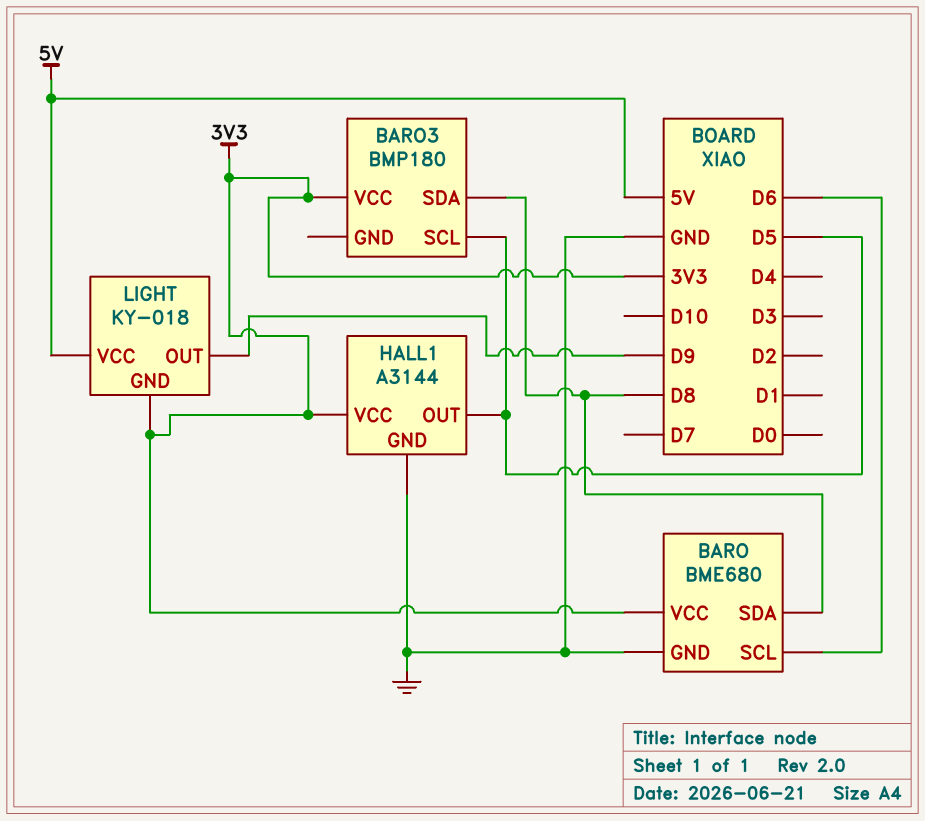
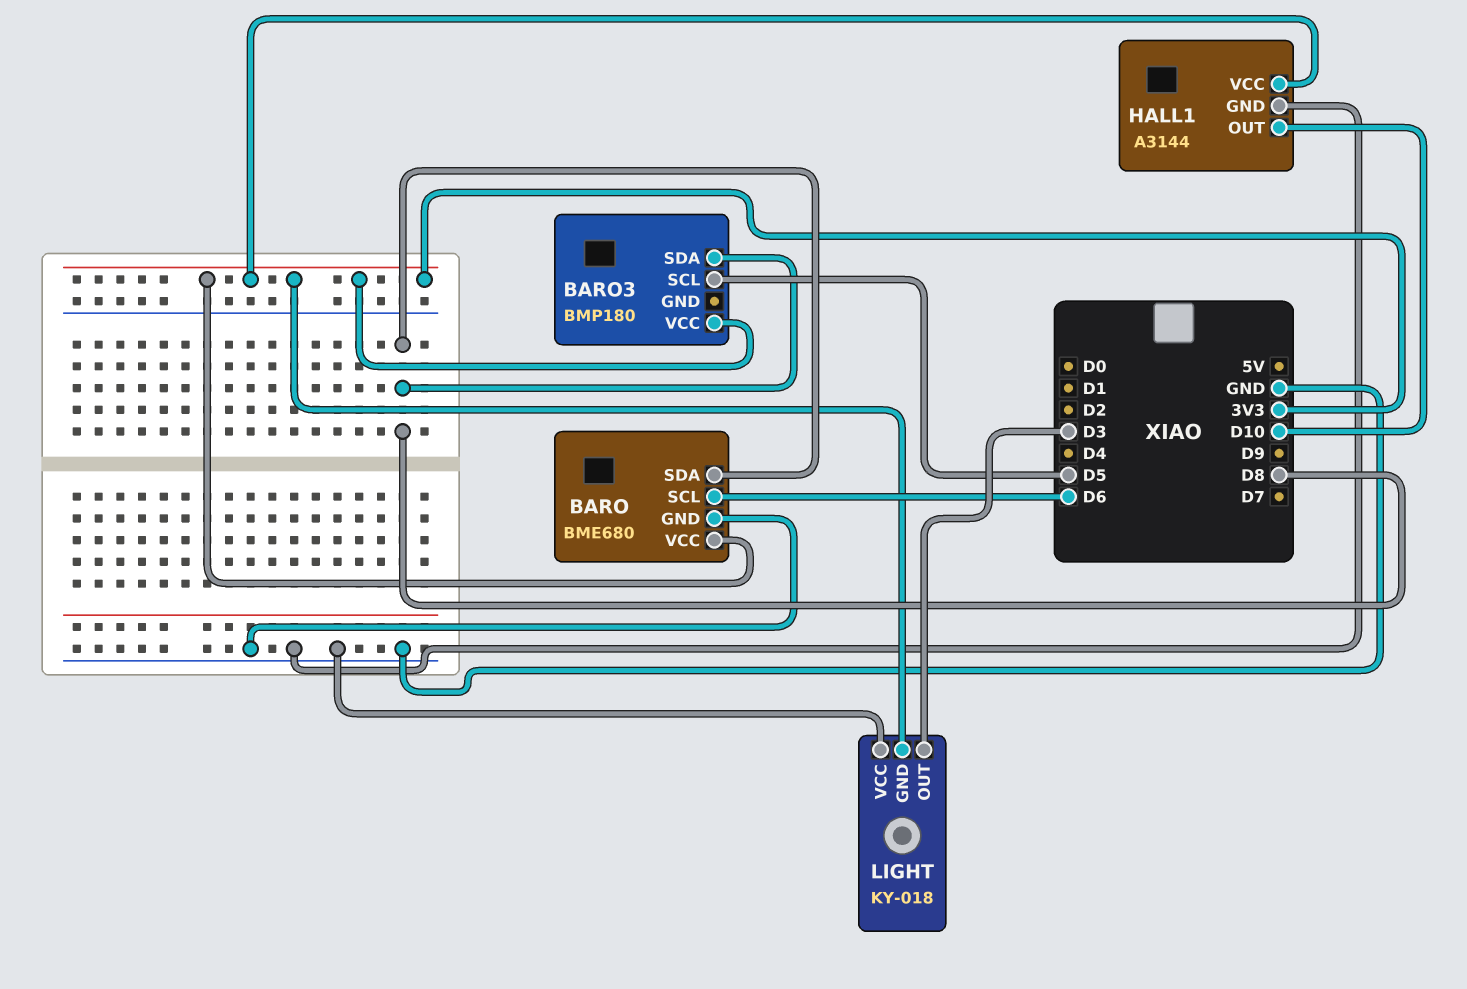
HALL1 pin OUT: D5 -> D10
LIGHT pin OUT: D9 -> D3
LIGHT pin VCC: 5V -> GND

